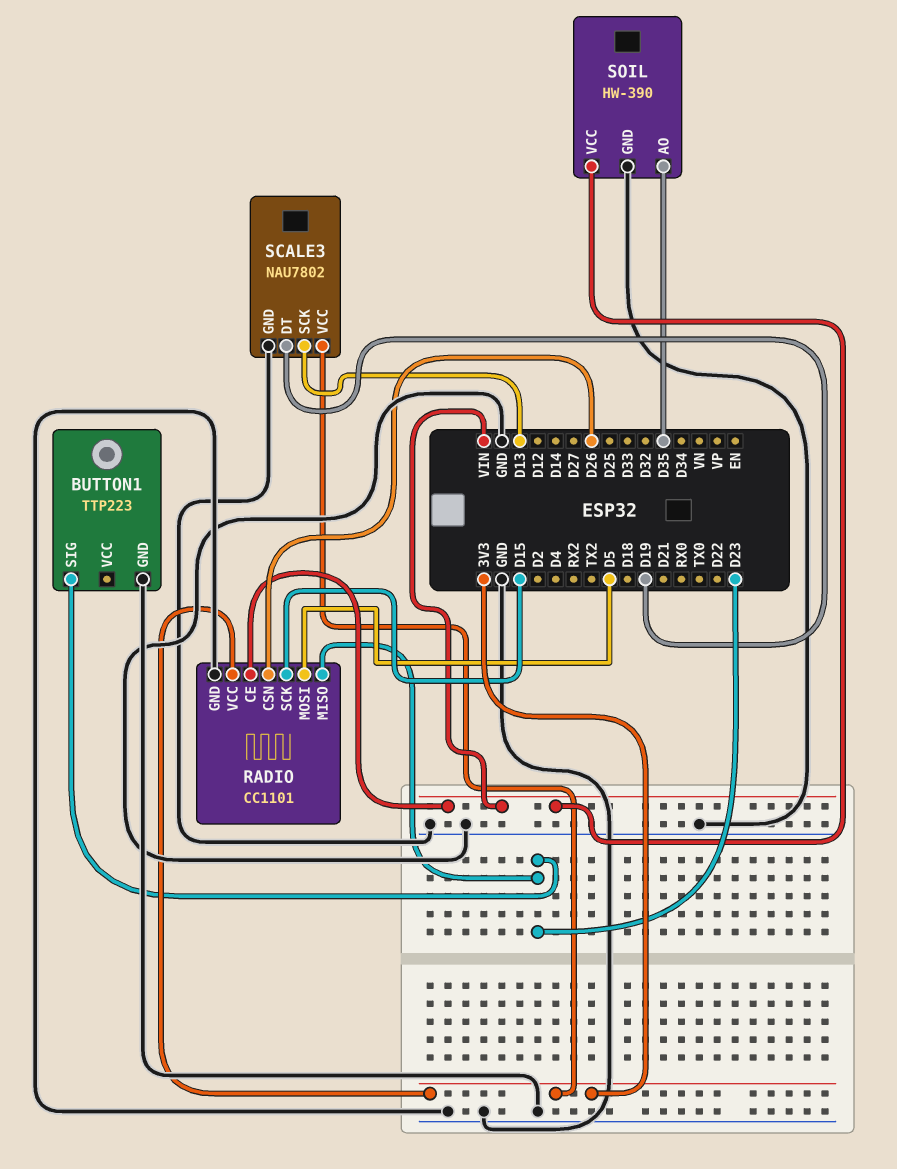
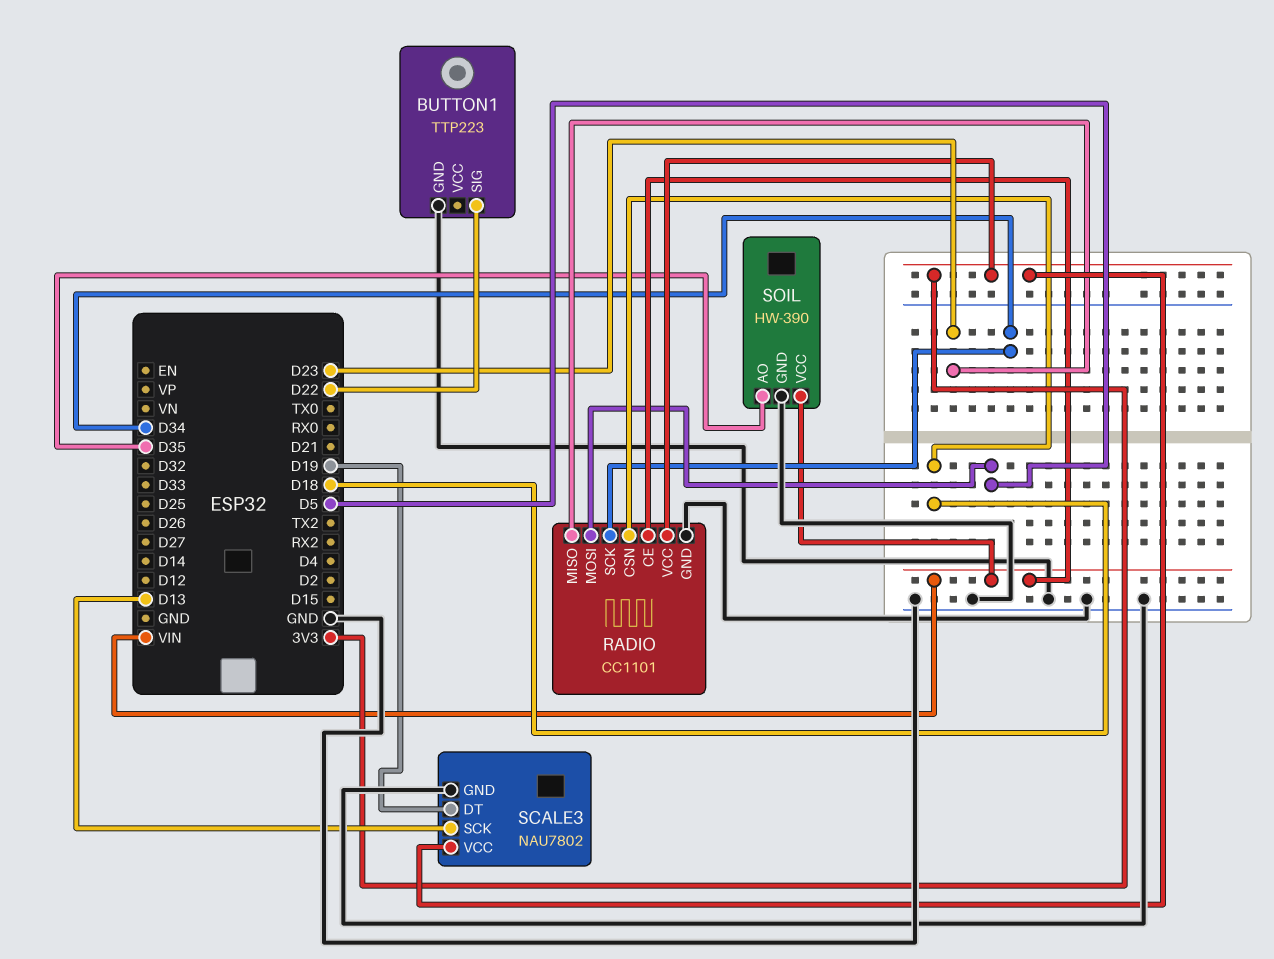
BUTTON1 pin SIG: D23 -> D22
RADIO pin CSN: D26 -> D18
RADIO pin SCK: D15 -> D34

